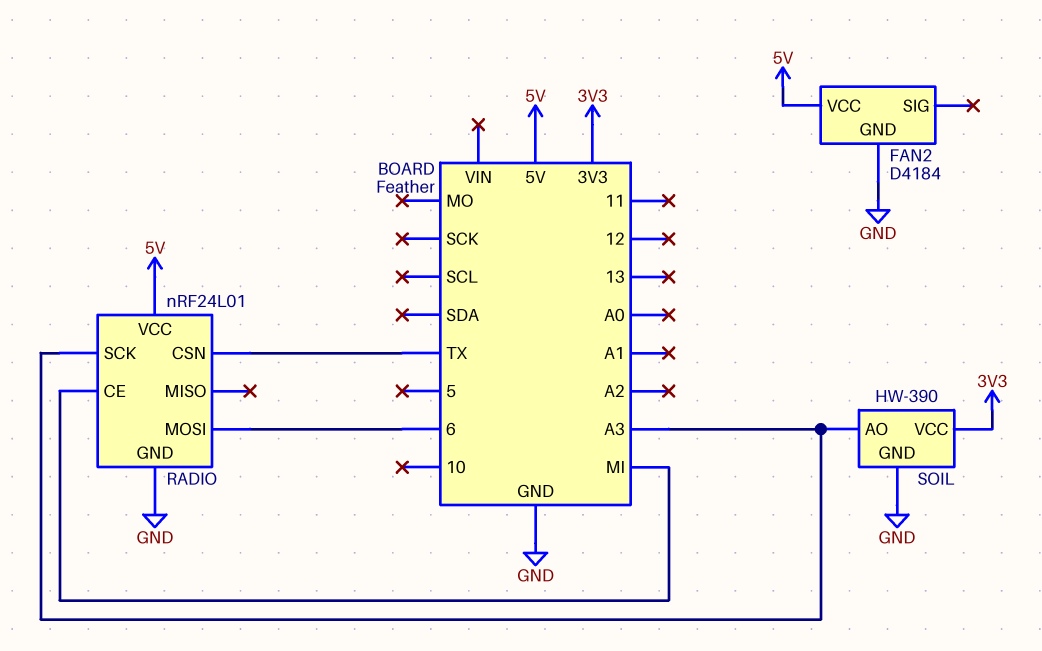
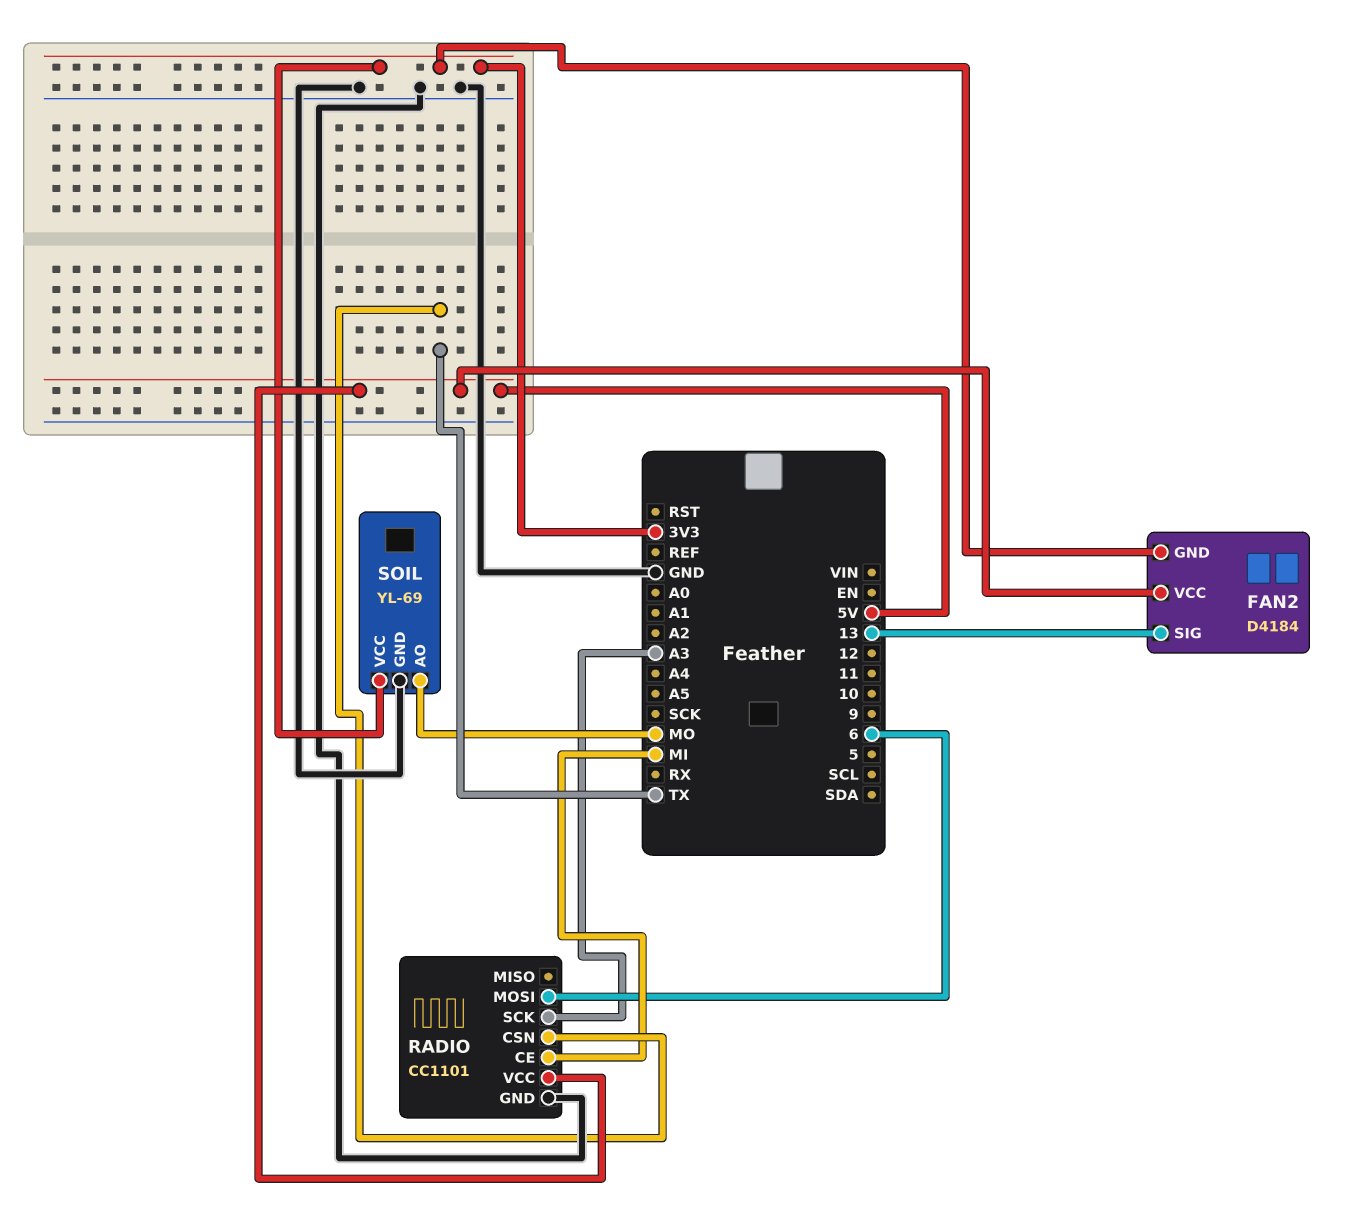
FAN2 pin GND: GND -> 3V3
FAN2 pin SIG: none -> 13
RADIO: nRF24L01 -> CC1101
SOIL: HW-390 -> YL-69
SOIL pin AO: A3 -> MO

